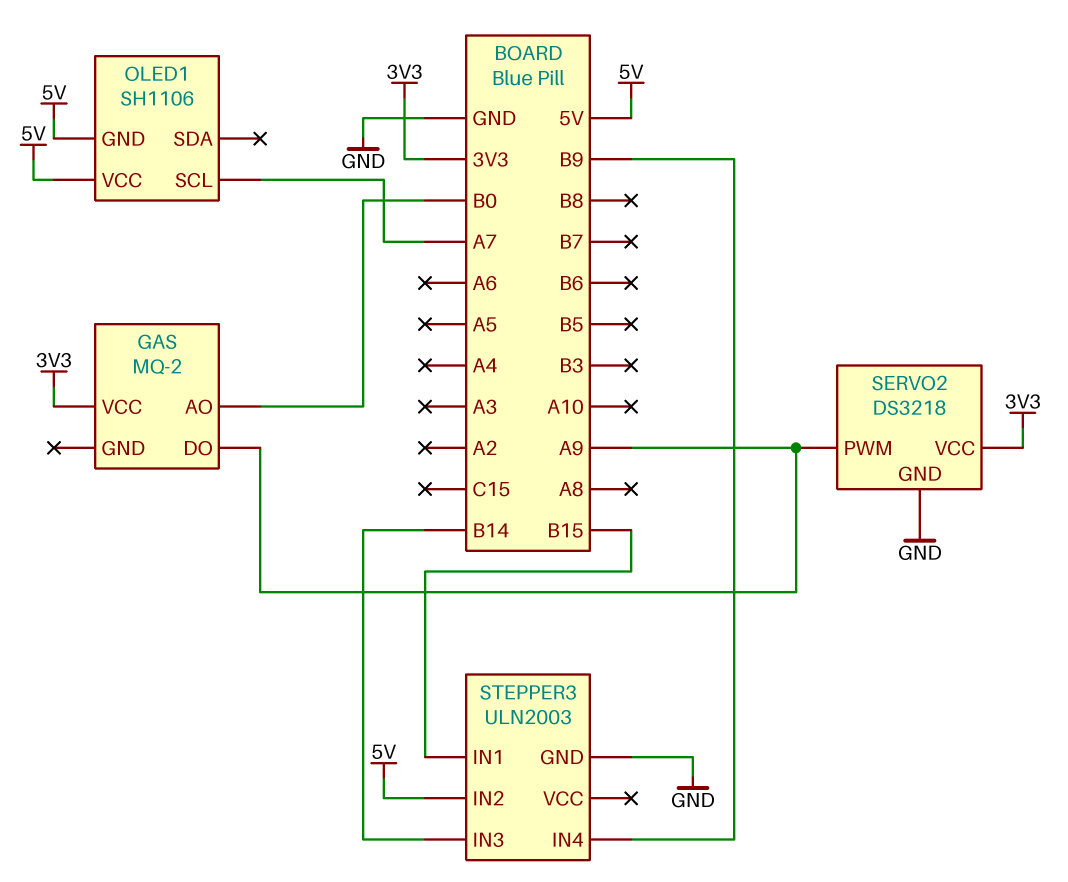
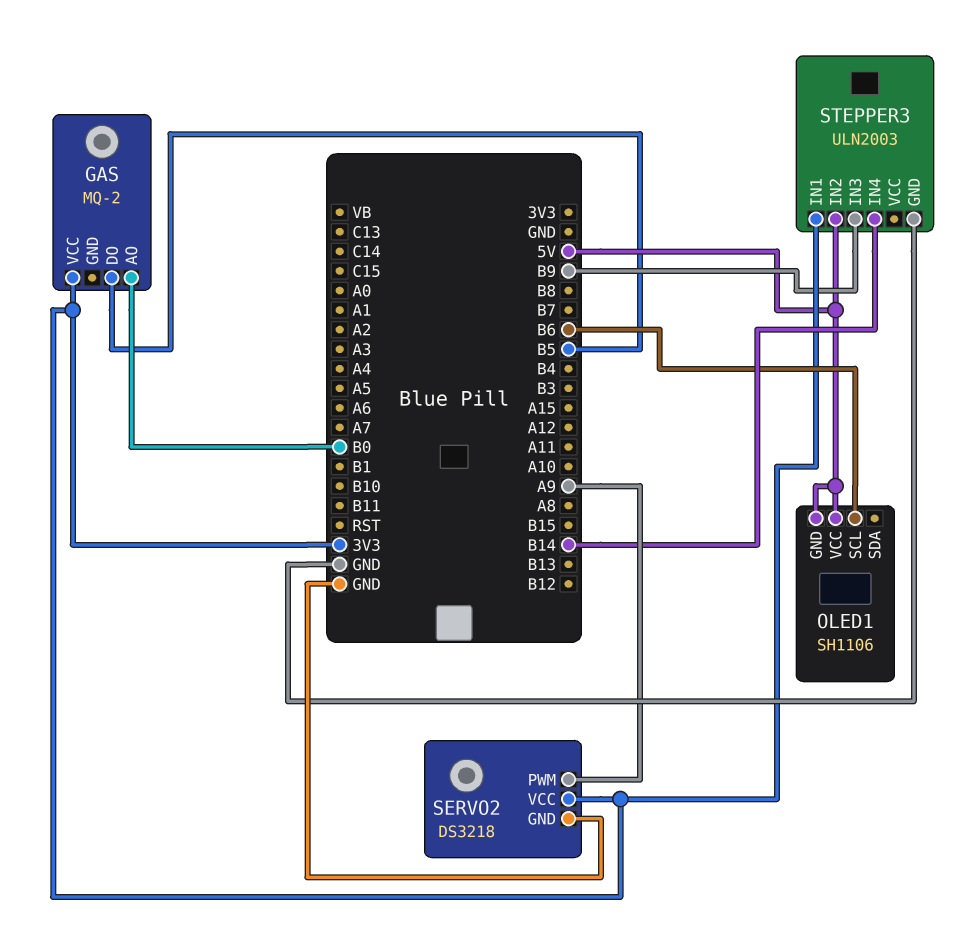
GAS pin DO: A9 -> B5
OLED1 pin SCL: A7 -> B6
STEPPER3 pin IN1: B15 -> 3V3
STEPPER3 pin IN3: B14 -> B9
STEPPER3 pin IN4: B9 -> B14

